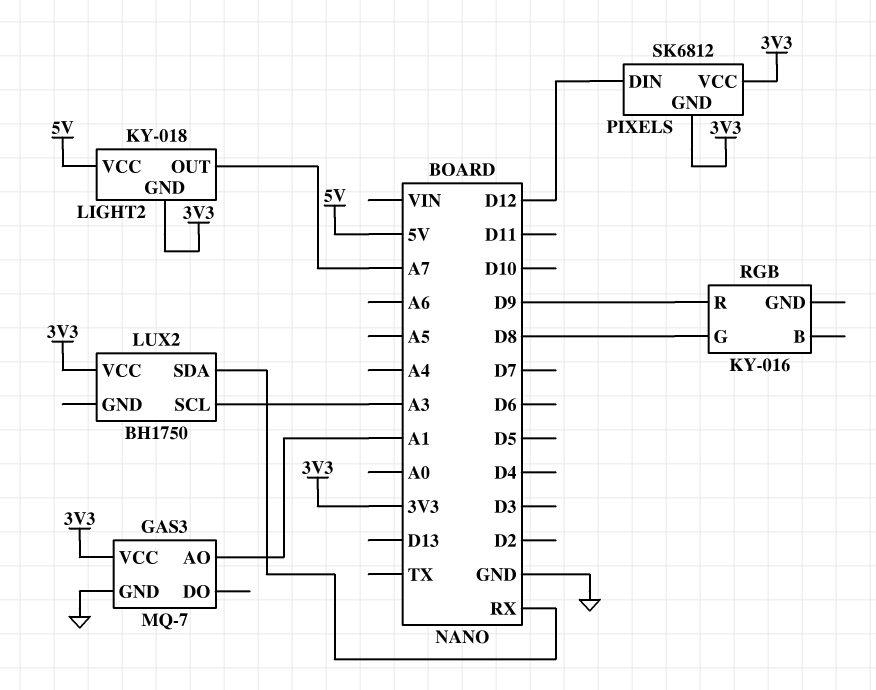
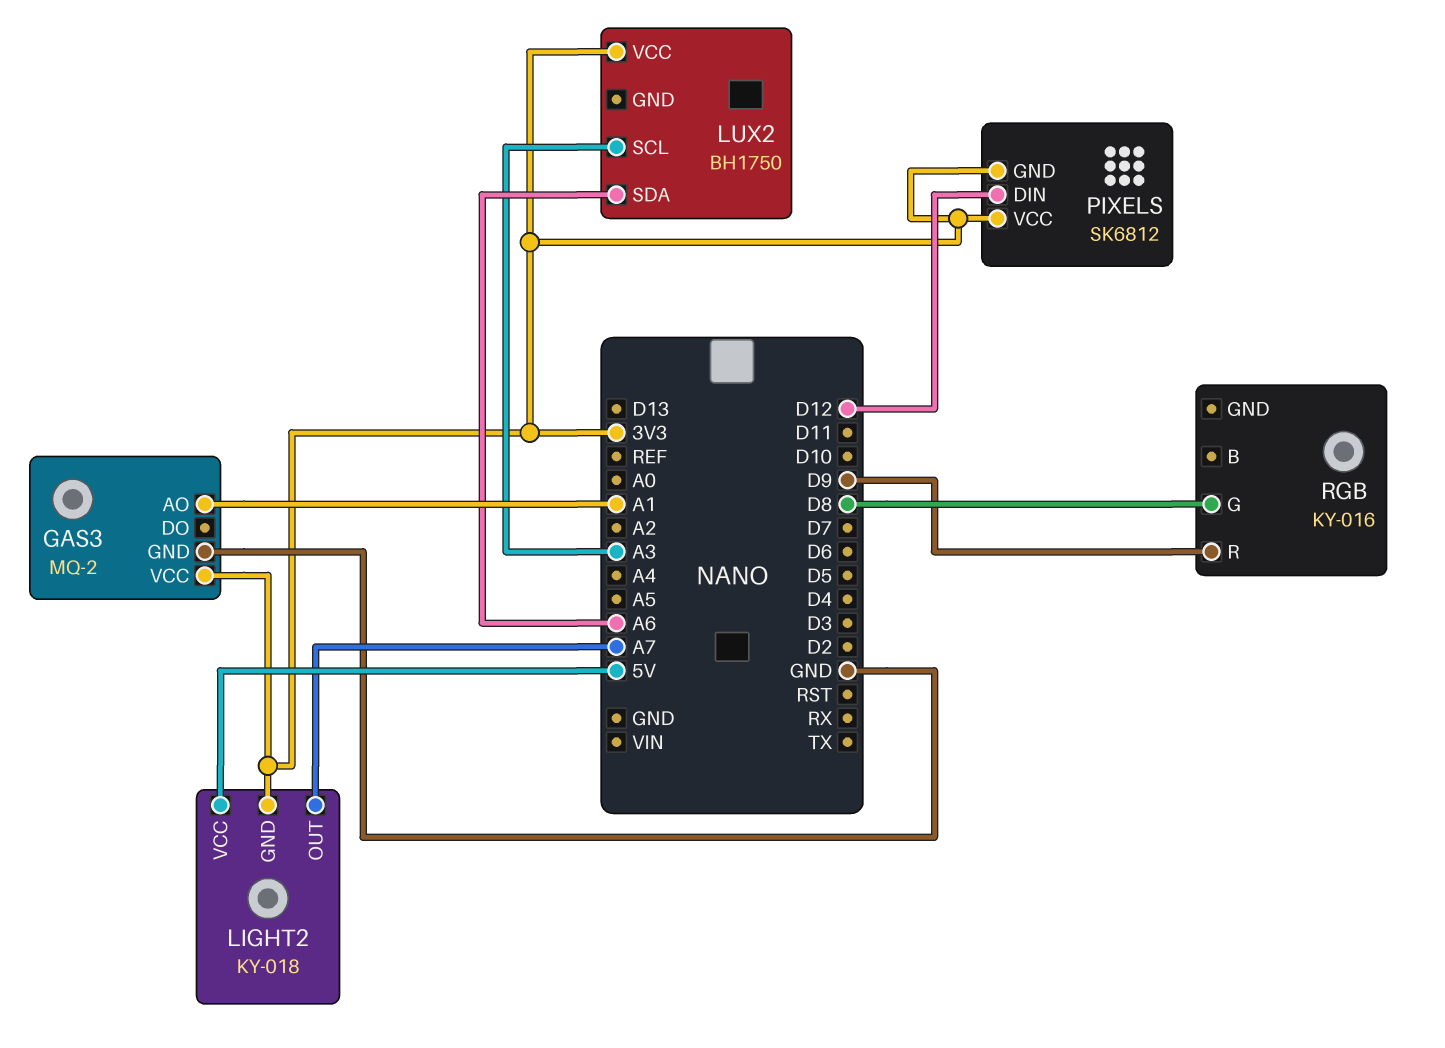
GAS3: MQ-7 -> MQ-2
LUX2 pin SDA: RX -> A6

